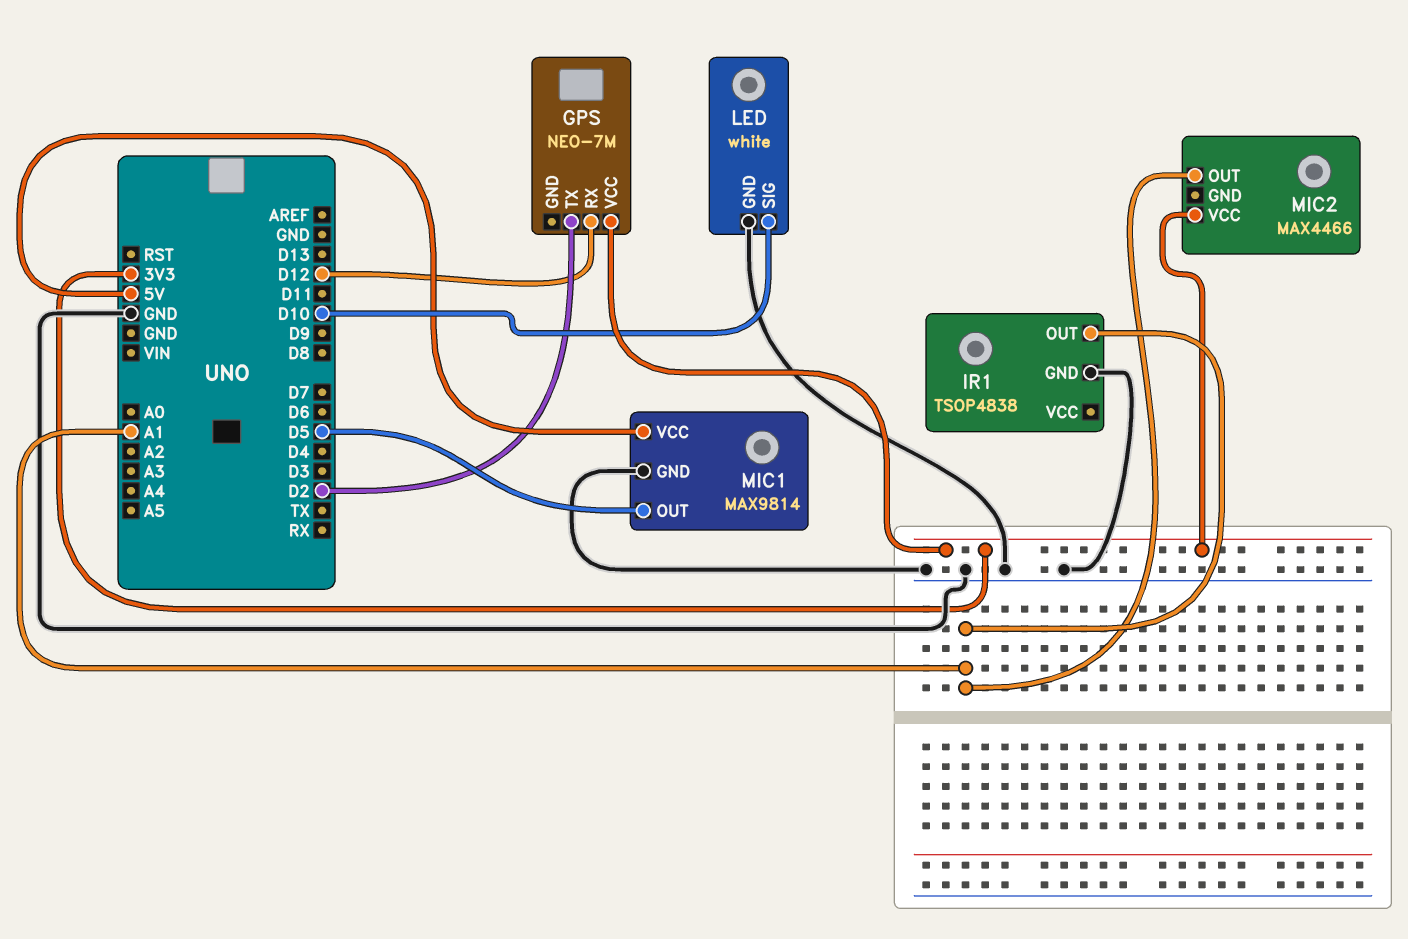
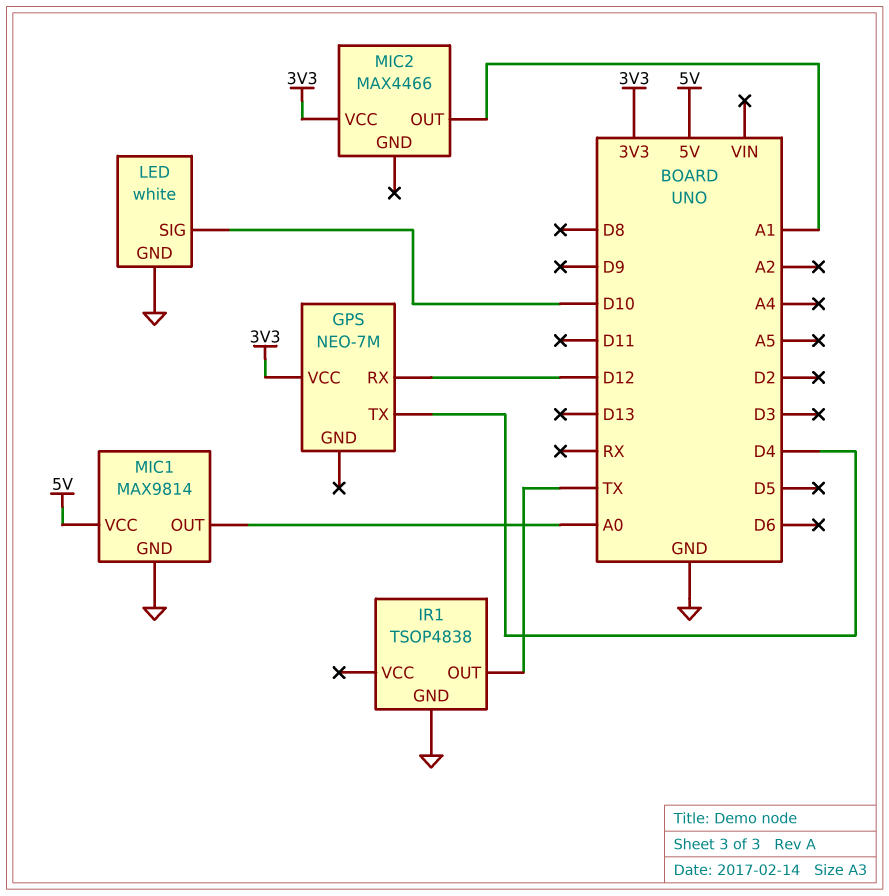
GPS pin TX: D2 -> D4
IR1 pin OUT: A1 -> TX
MIC1 pin OUT: D5 -> A0

